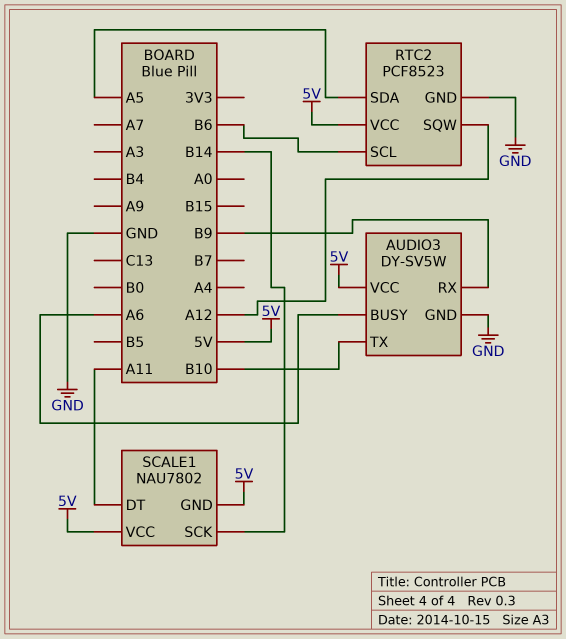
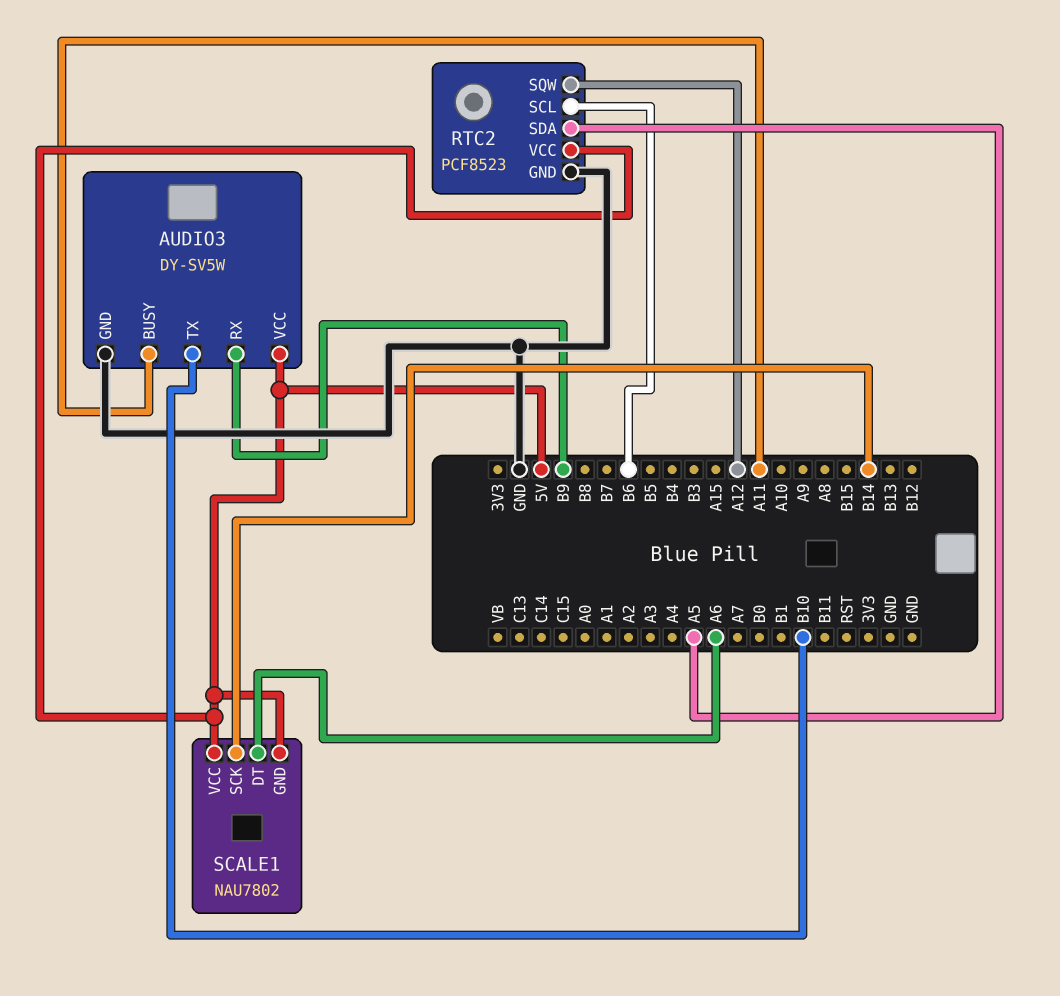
AUDIO3 pin BUSY: A6 -> A11
SCALE1 pin DT: A11 -> A6

